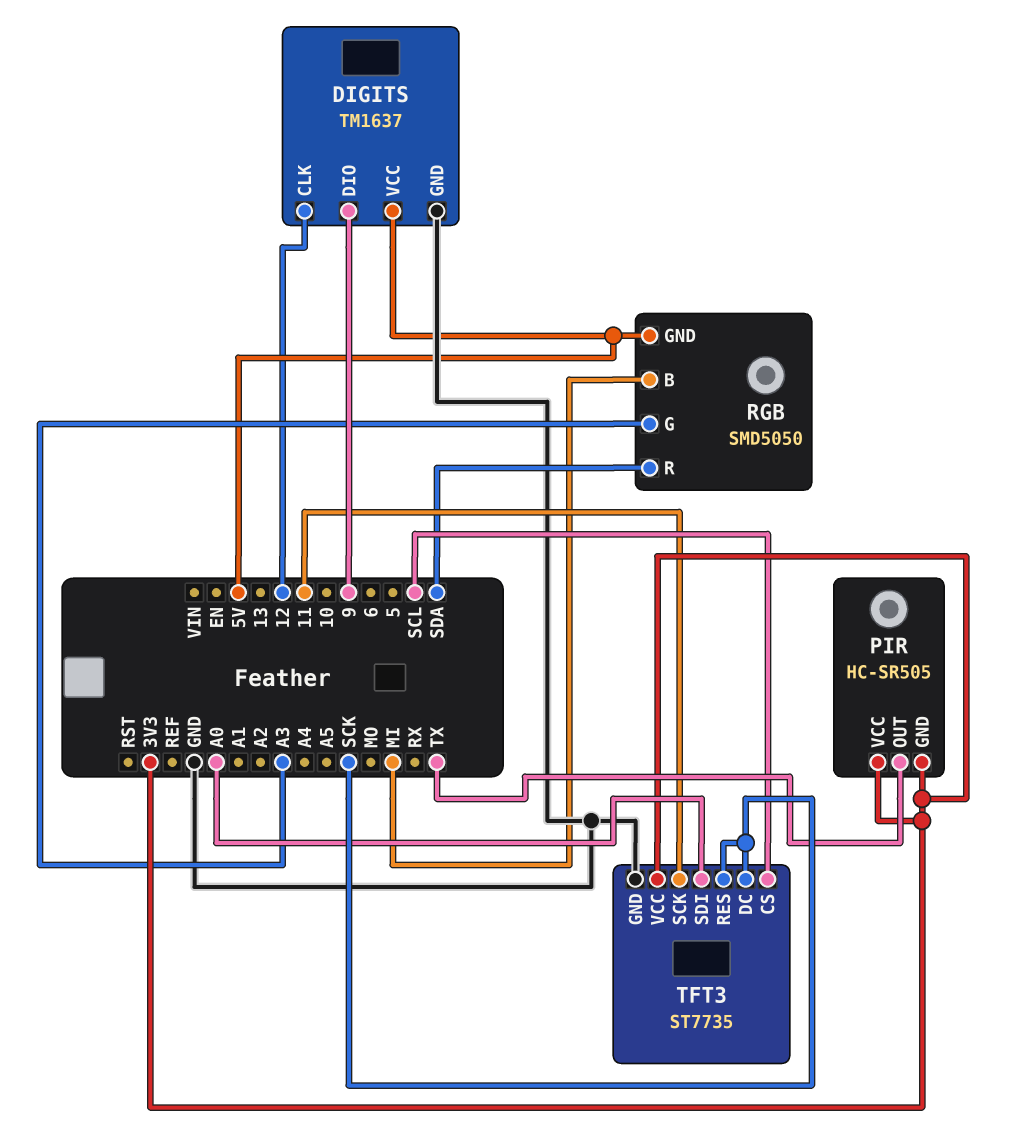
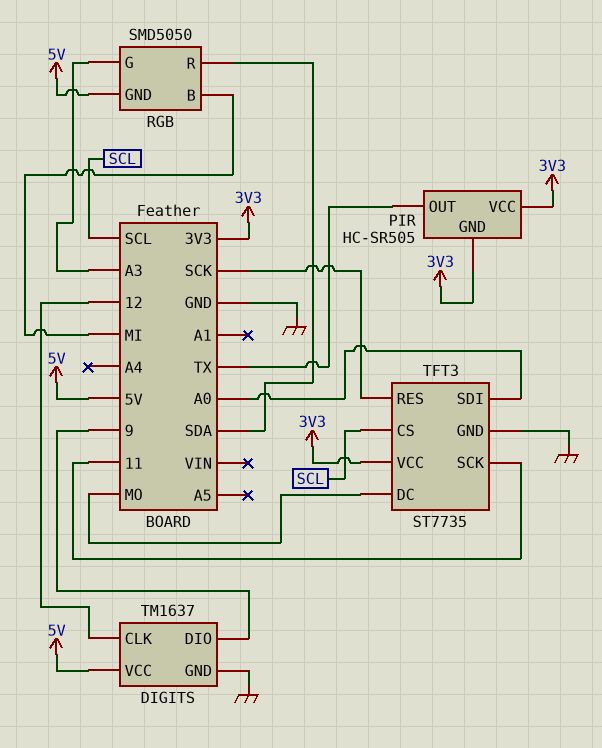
TFT3 pin DC: SCK -> MO

